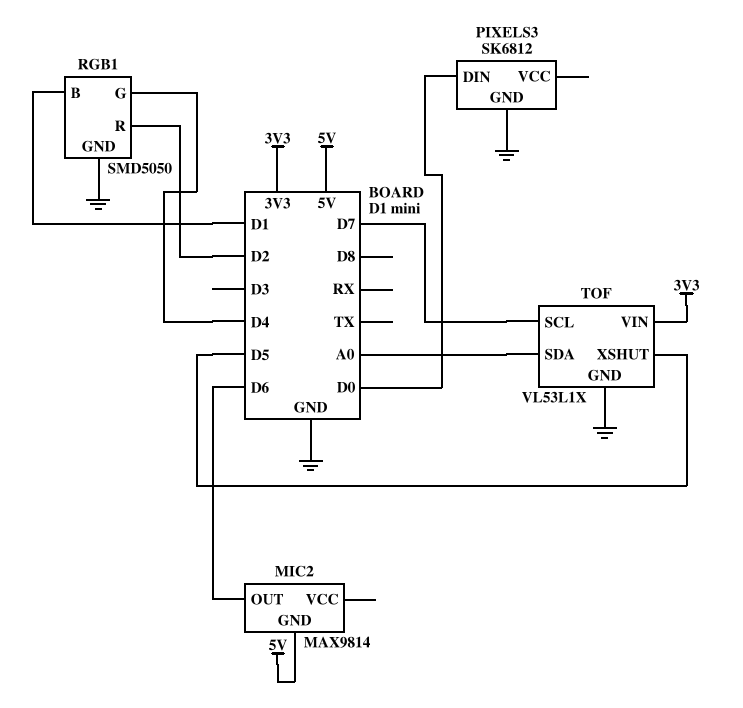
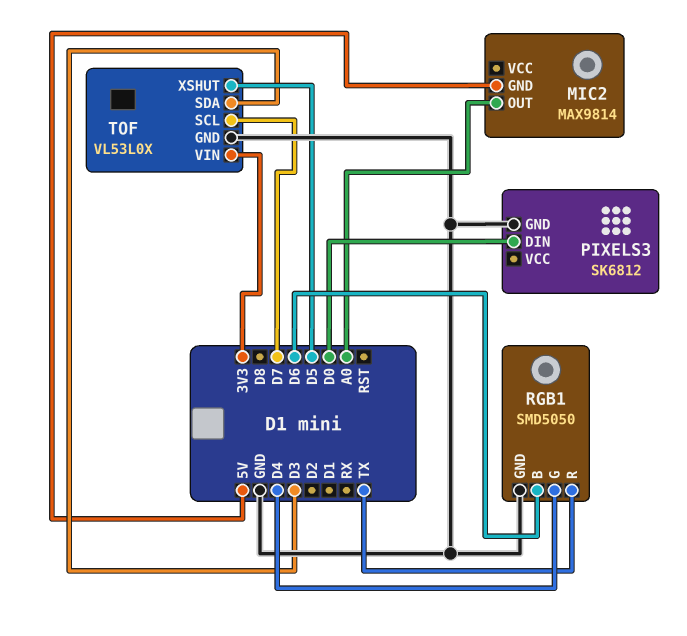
MIC2 pin OUT: D6 -> A0
RGB1 pin B: D1 -> D6
RGB1 pin R: D2 -> TX
TOF: VL53L1X -> VL53L0X
TOF pin SDA: A0 -> D3

